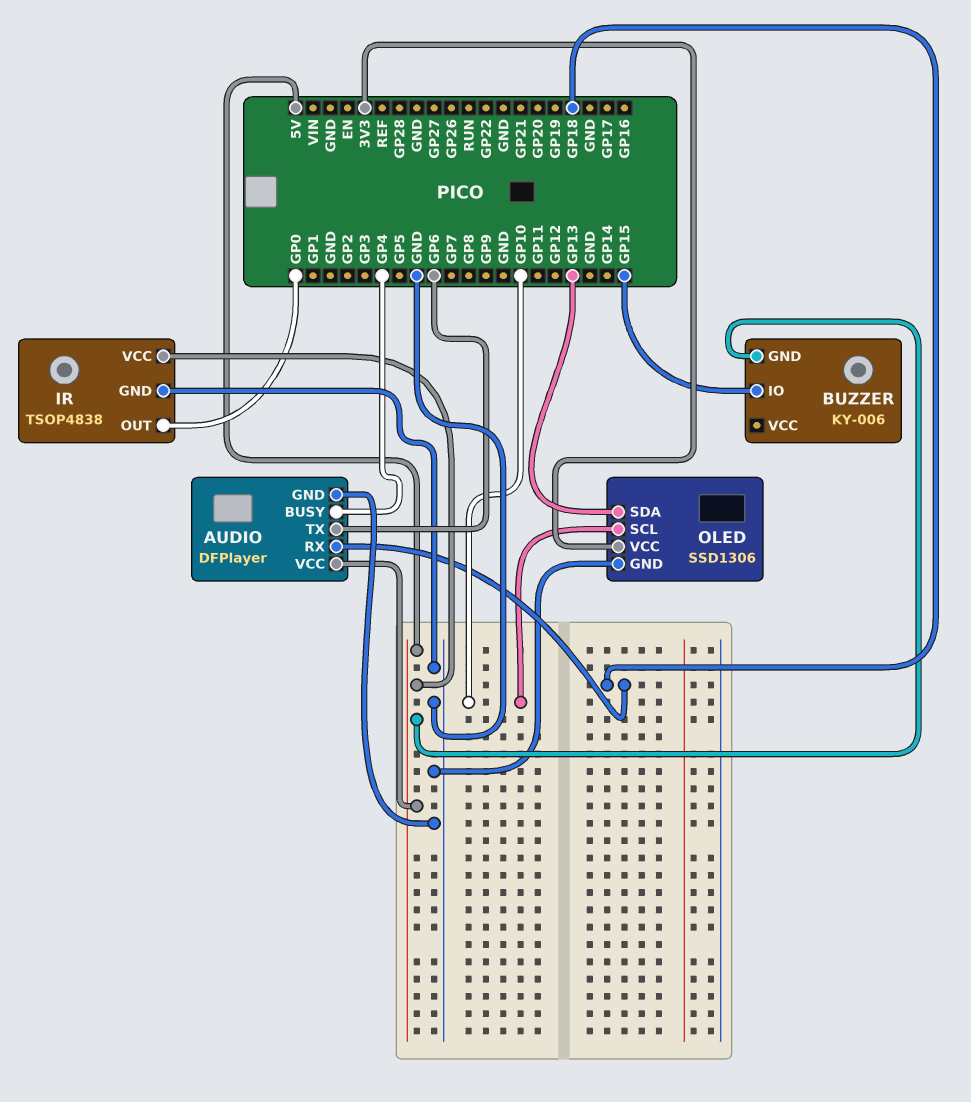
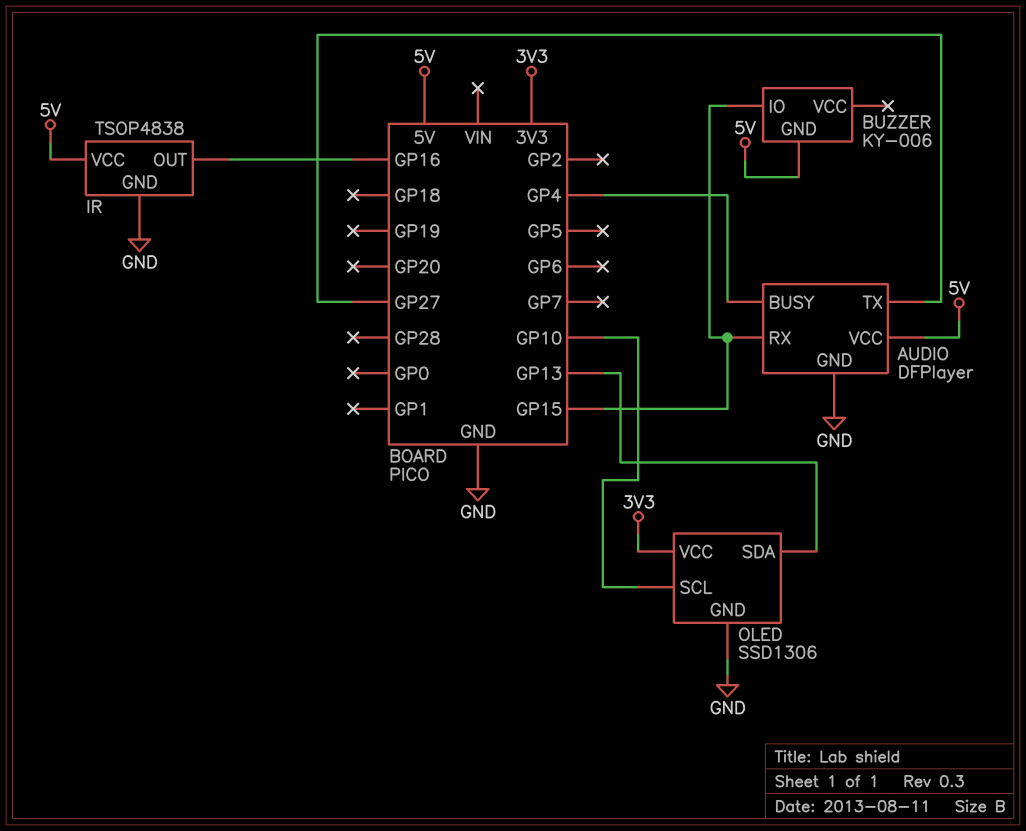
AUDIO pin RX: GP18 -> GP15
AUDIO pin TX: GP6 -> GP27
IR pin OUT: GP0 -> GP16

